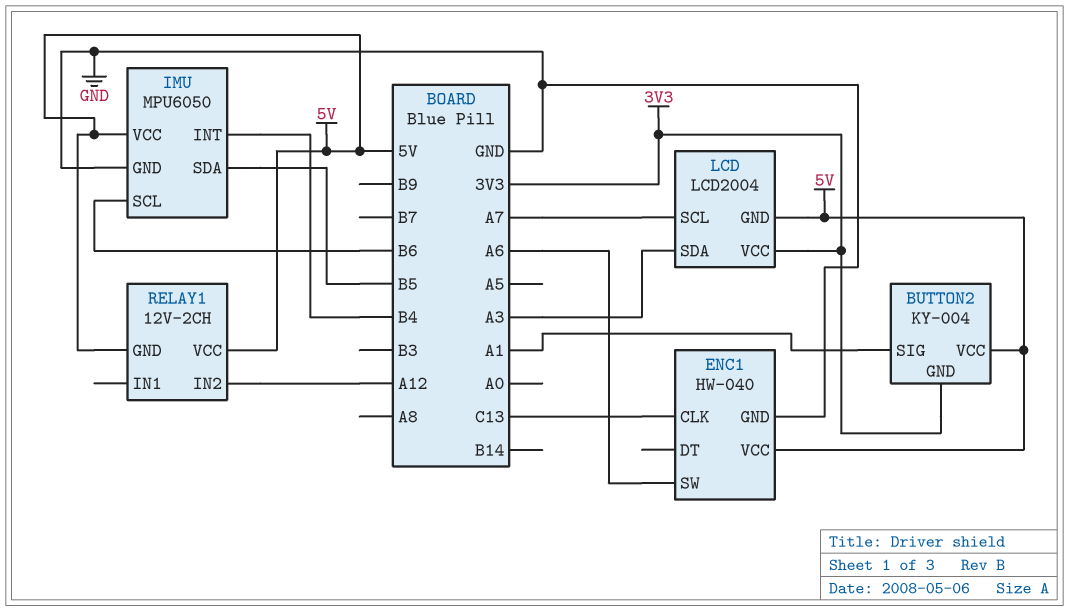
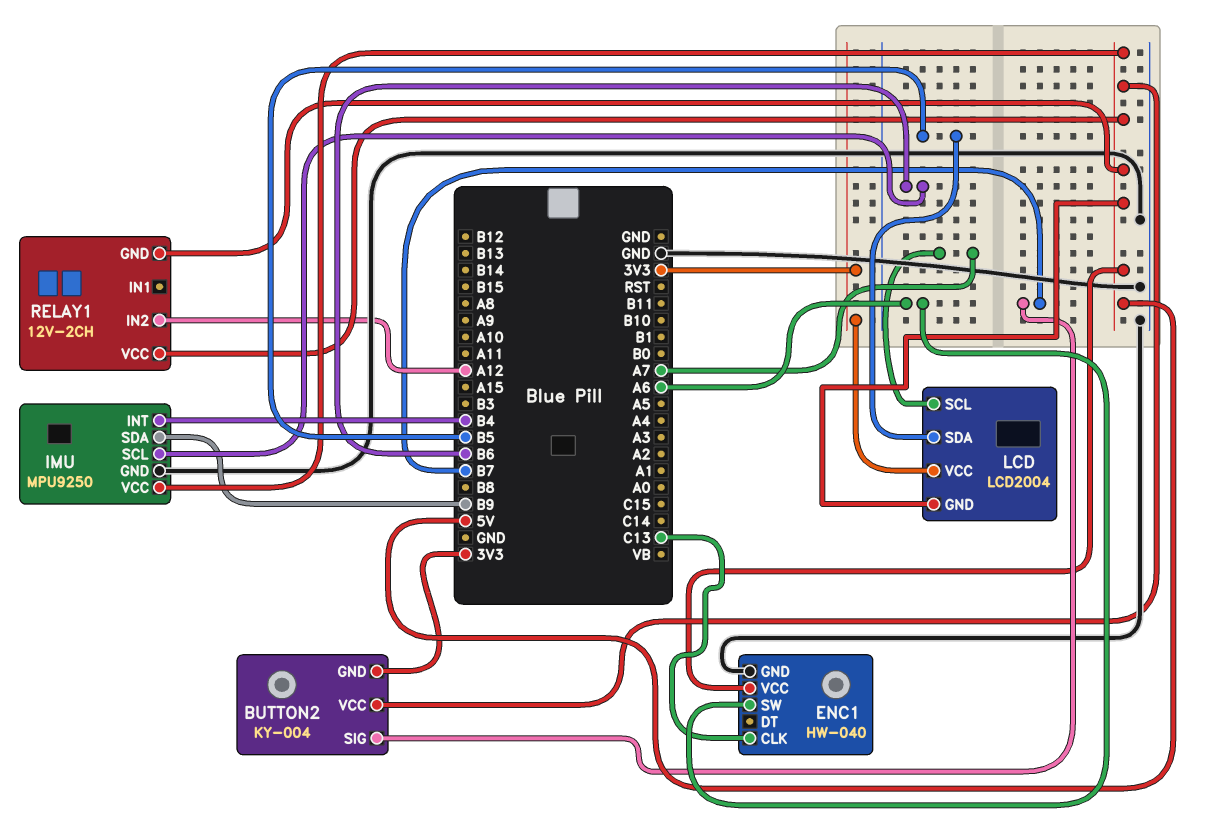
BUTTON2 pin SIG: A1 -> B7
IMU: MPU6050 -> MPU9250
IMU pin SDA: B5 -> B9
LCD pin SDA: A3 -> B5

